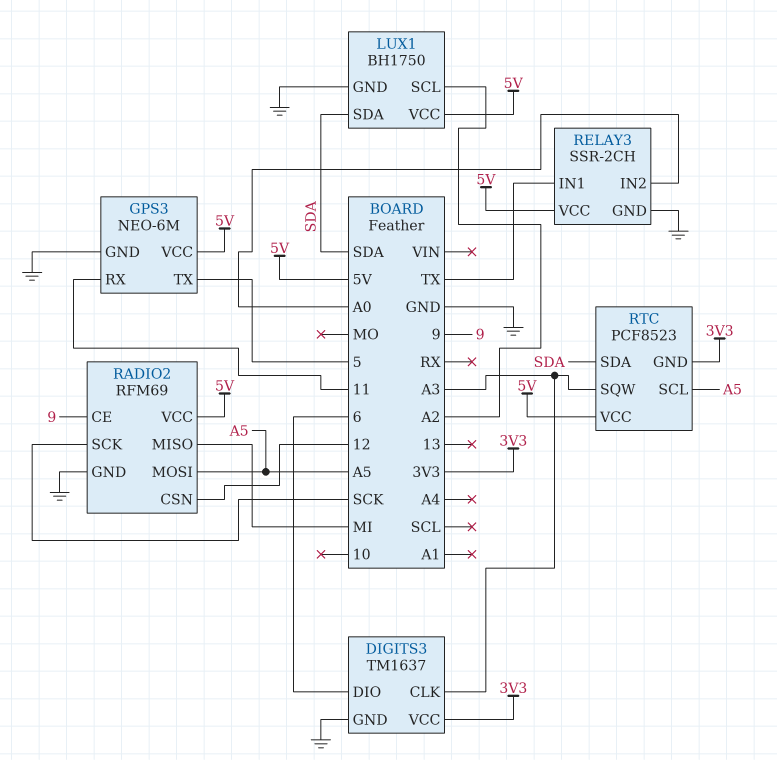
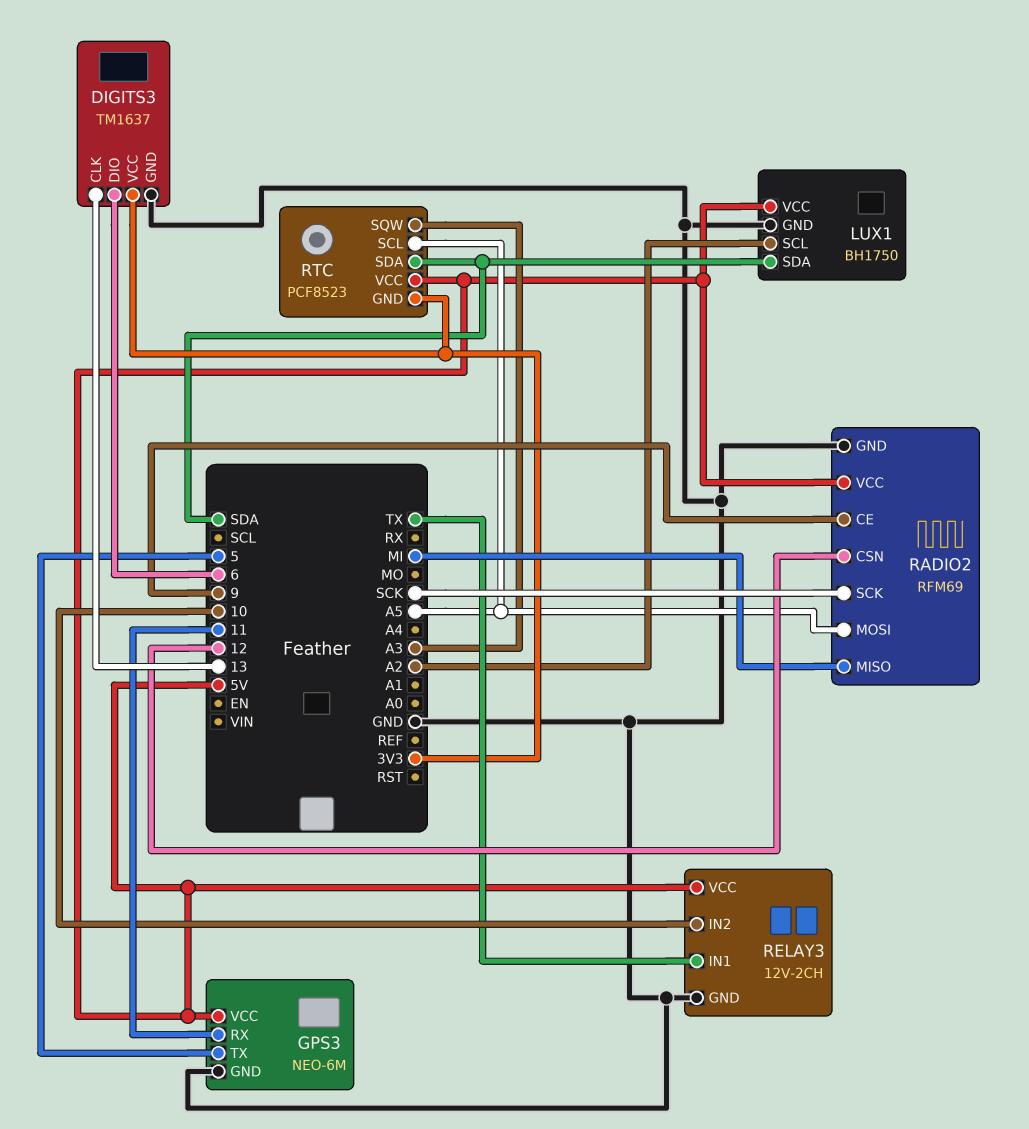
DIGITS3 pin CLK: A3 -> 13
RELAY3: SSR-2CH -> 12V-2CH
RELAY3 pin IN2: A0 -> 10

